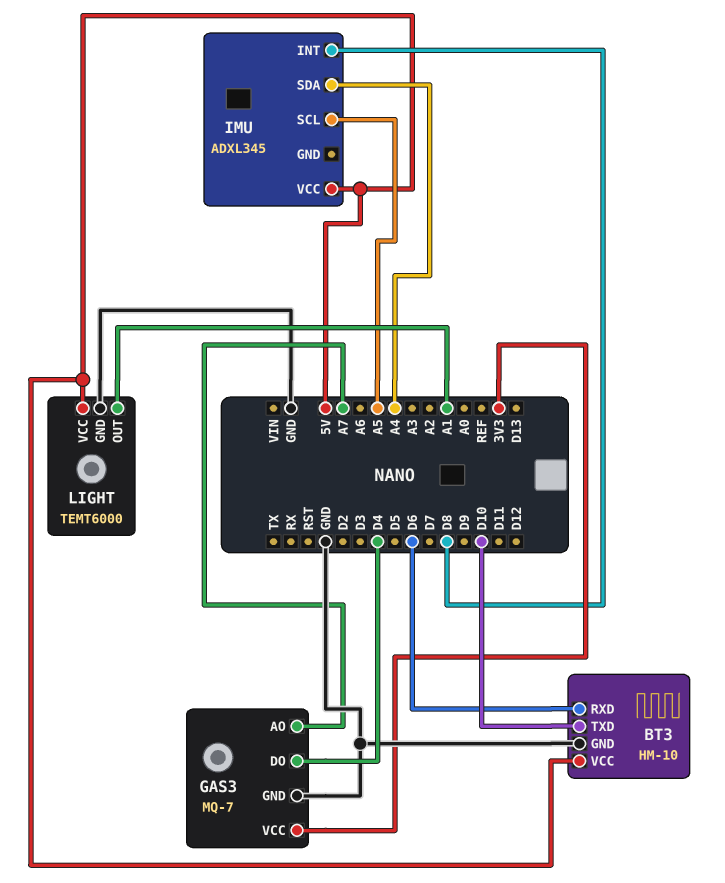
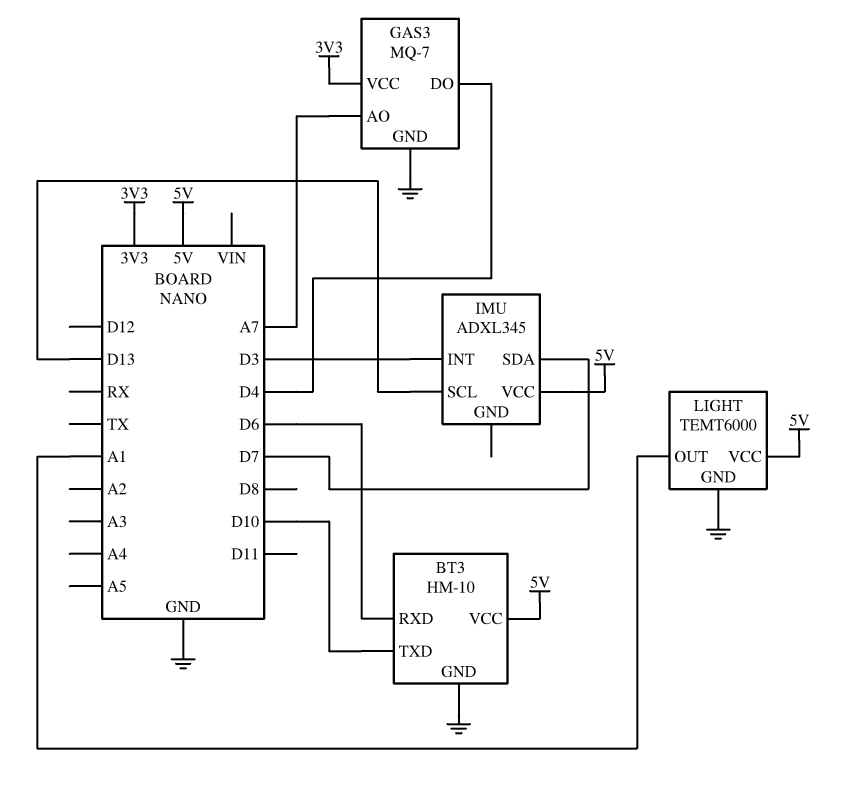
IMU pin INT: D8 -> D3
IMU pin SCL: A5 -> D13
IMU pin SDA: A4 -> D7

